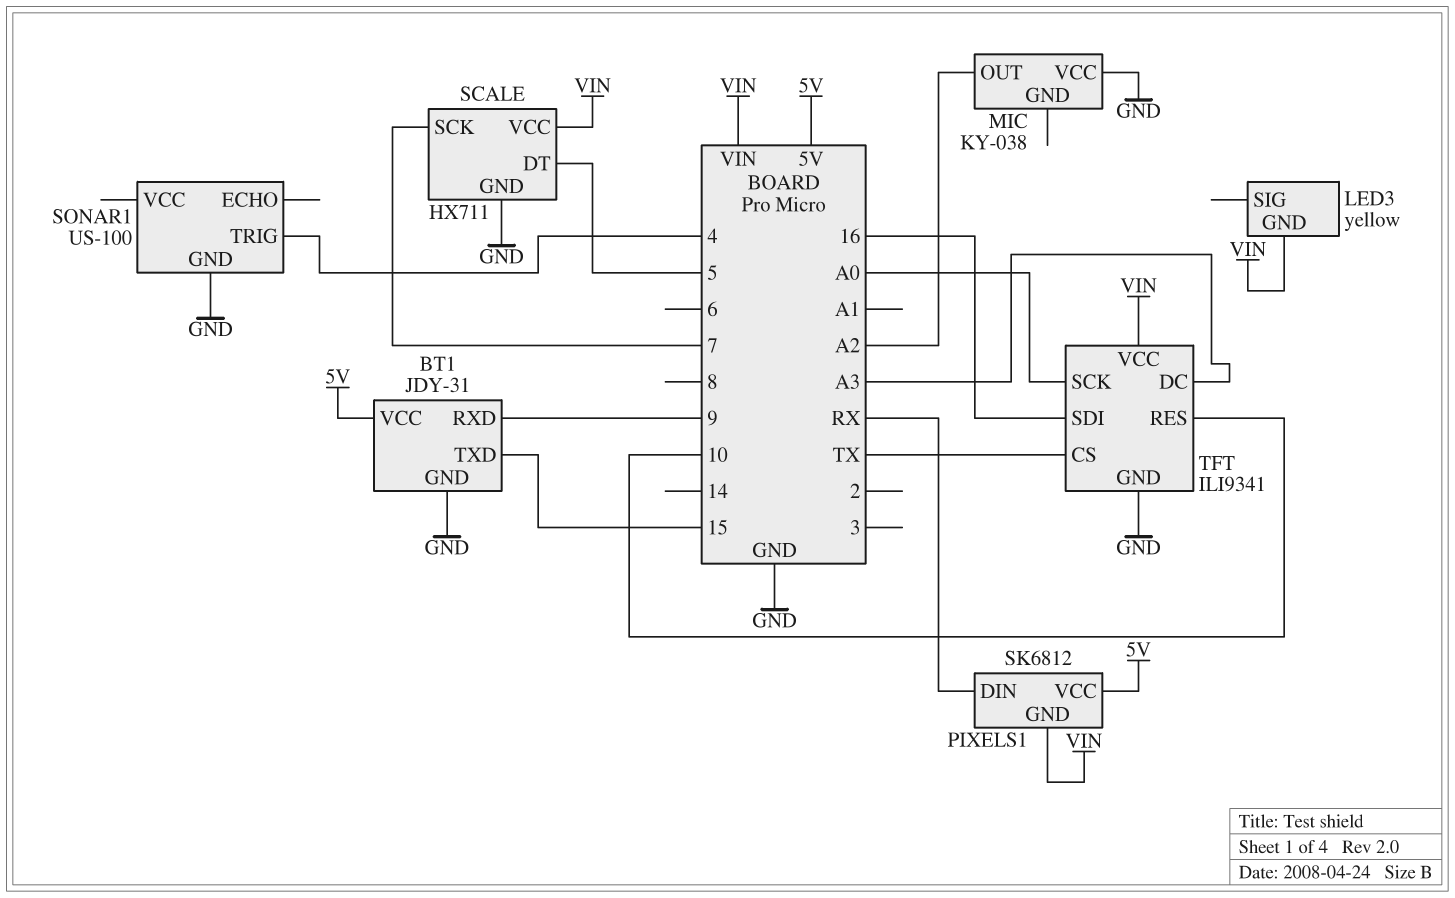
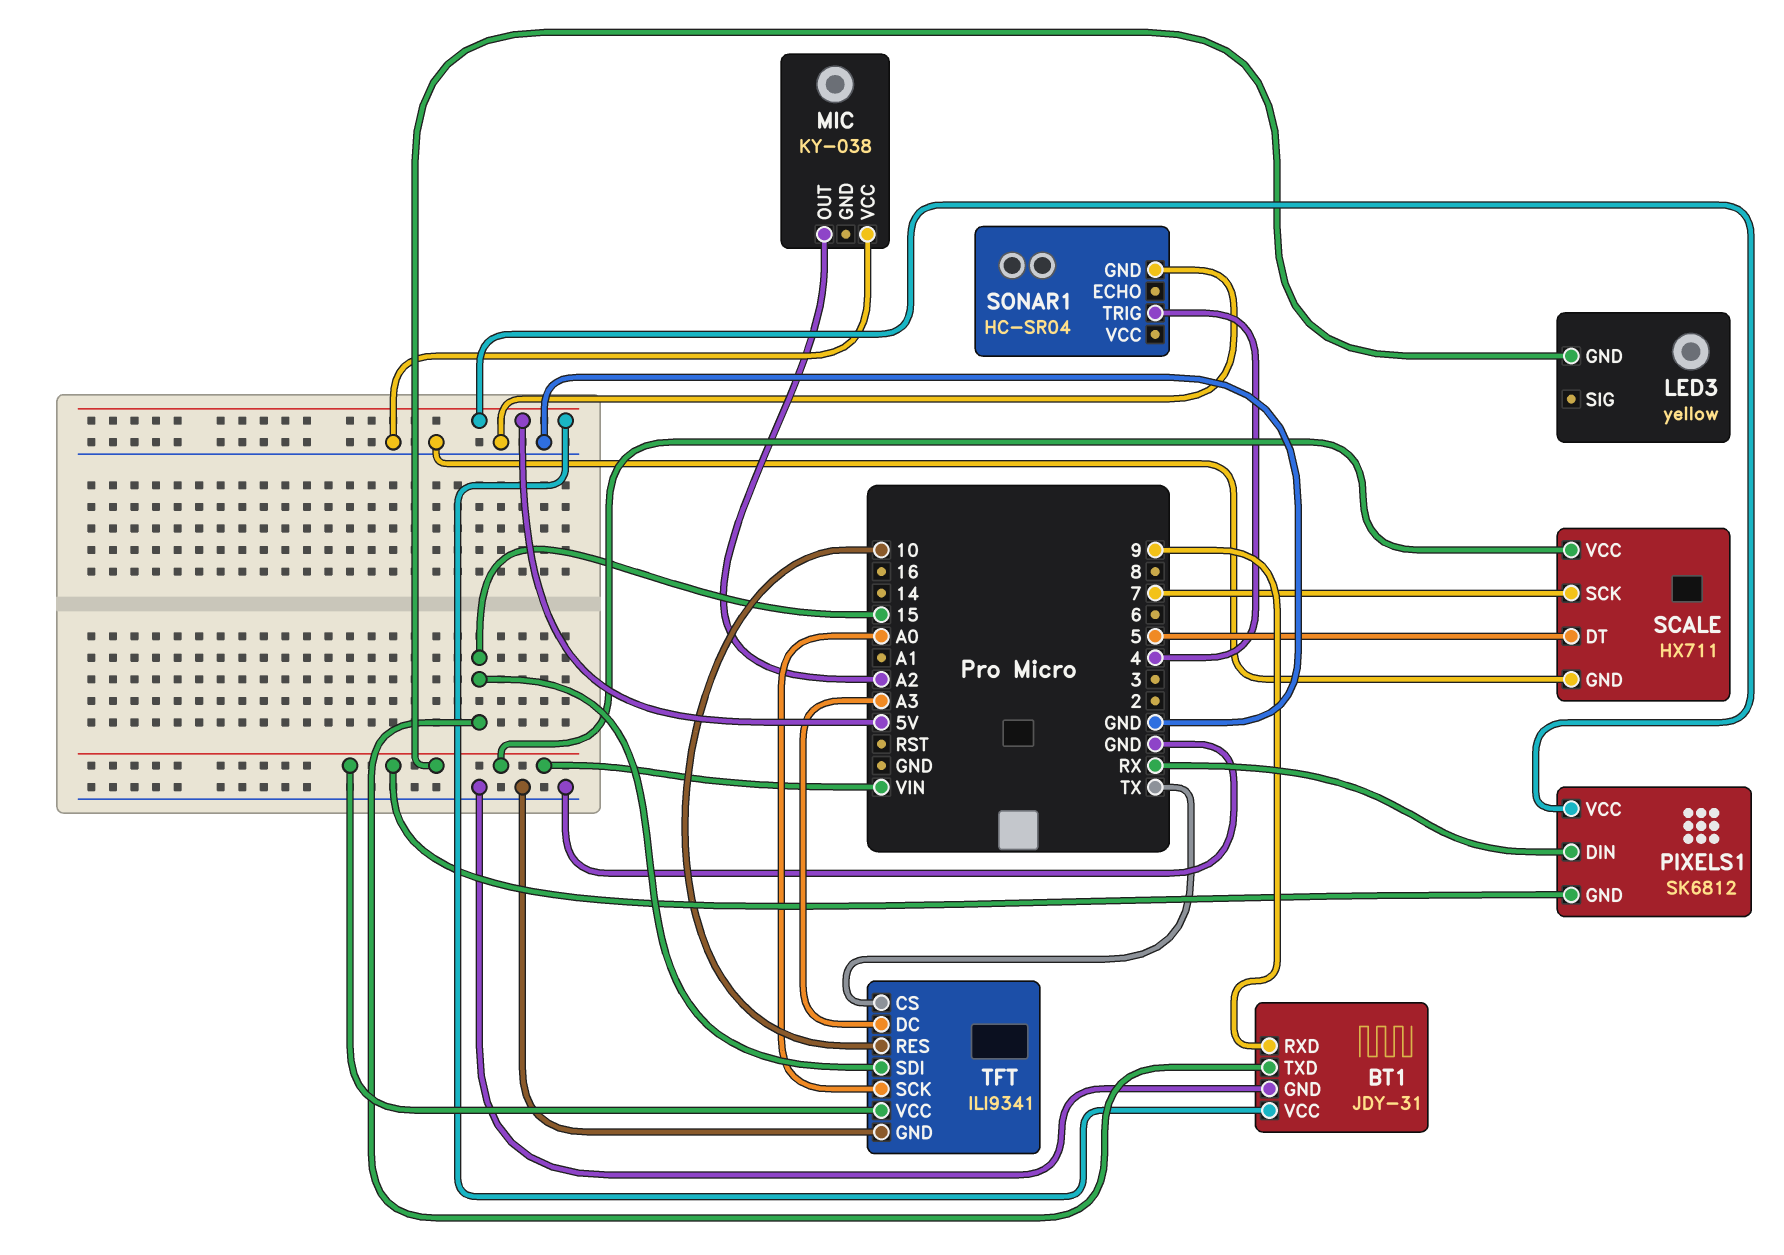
SONAR1: US-100 -> HC-SR04
TFT pin SDI: 16 -> 15

